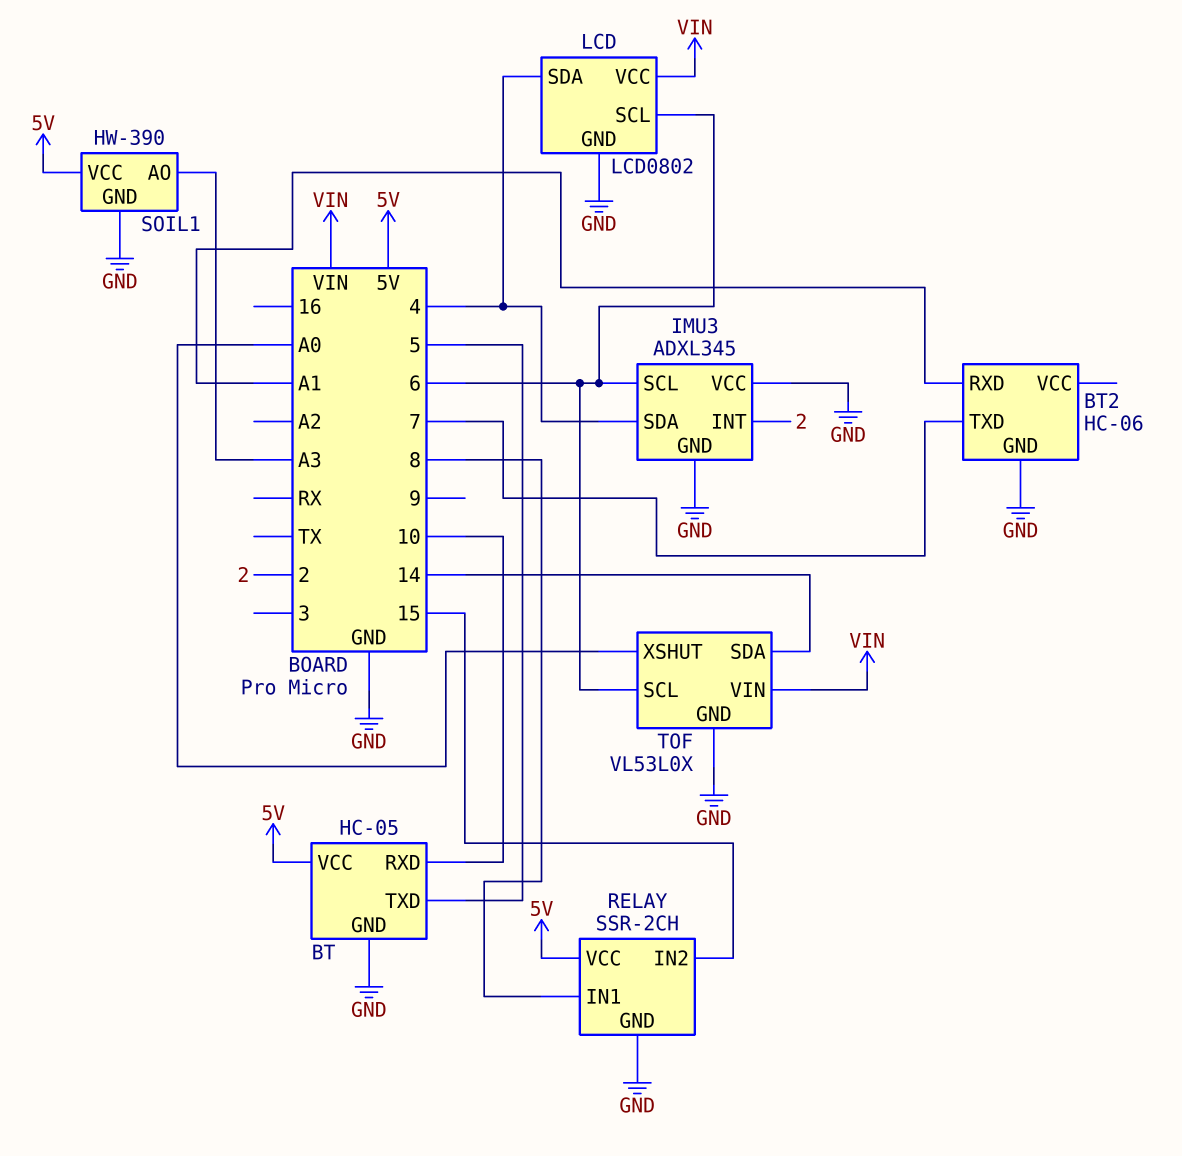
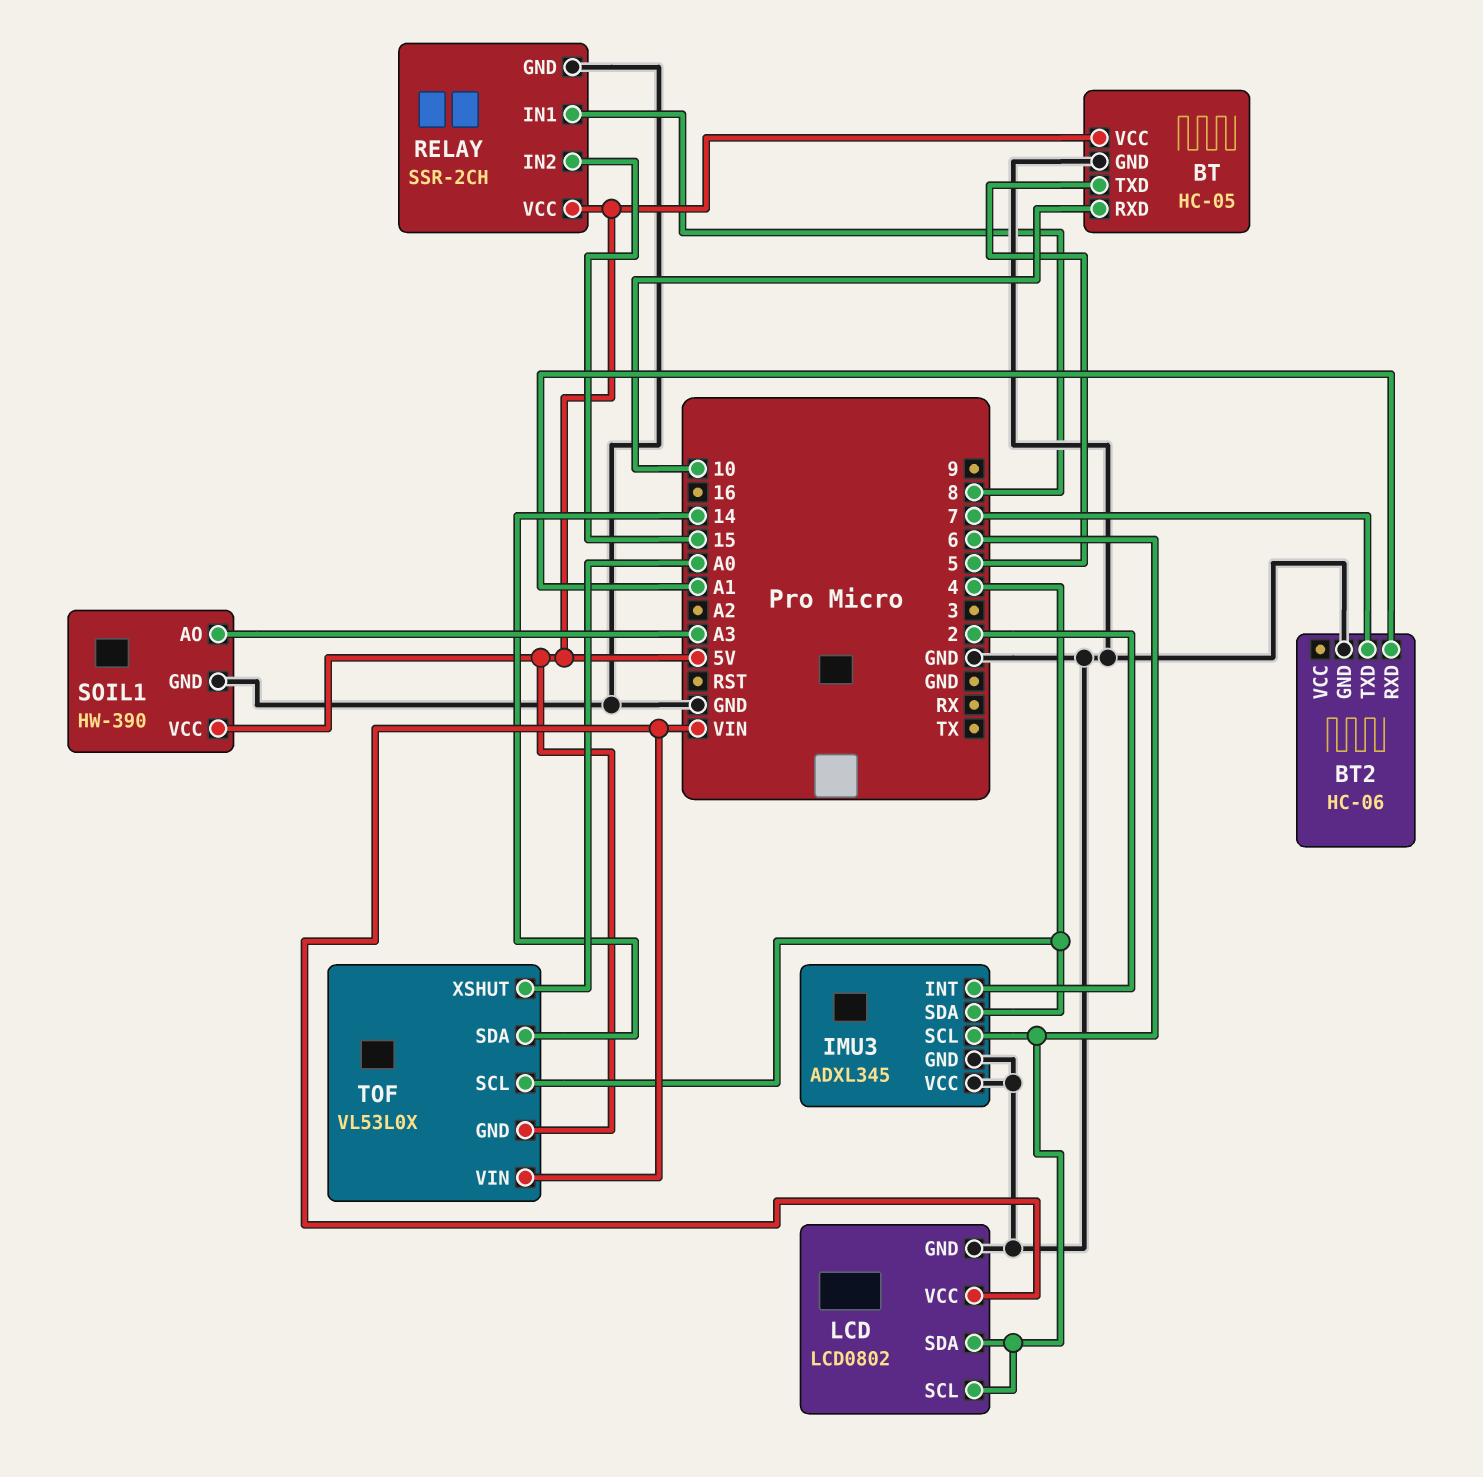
LCD pin SDA: 4 -> 6
TOF pin GND: GND -> 5V
TOF pin SCL: 6 -> 4

